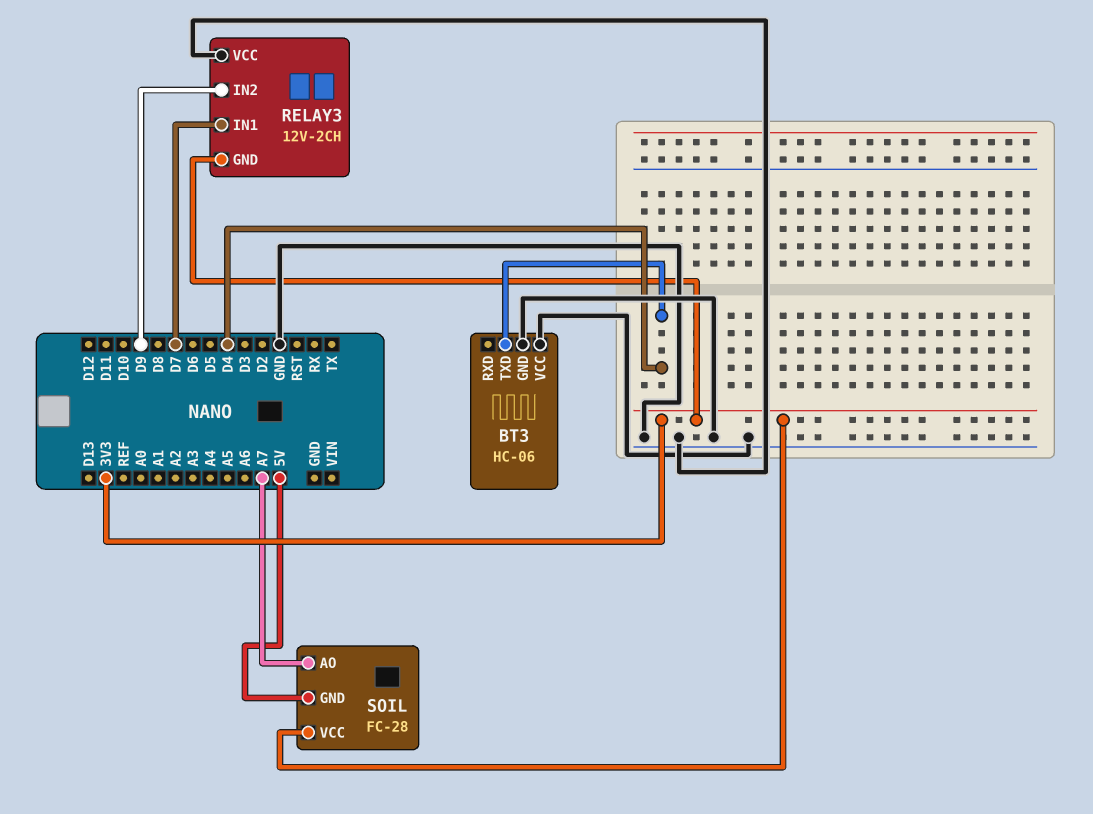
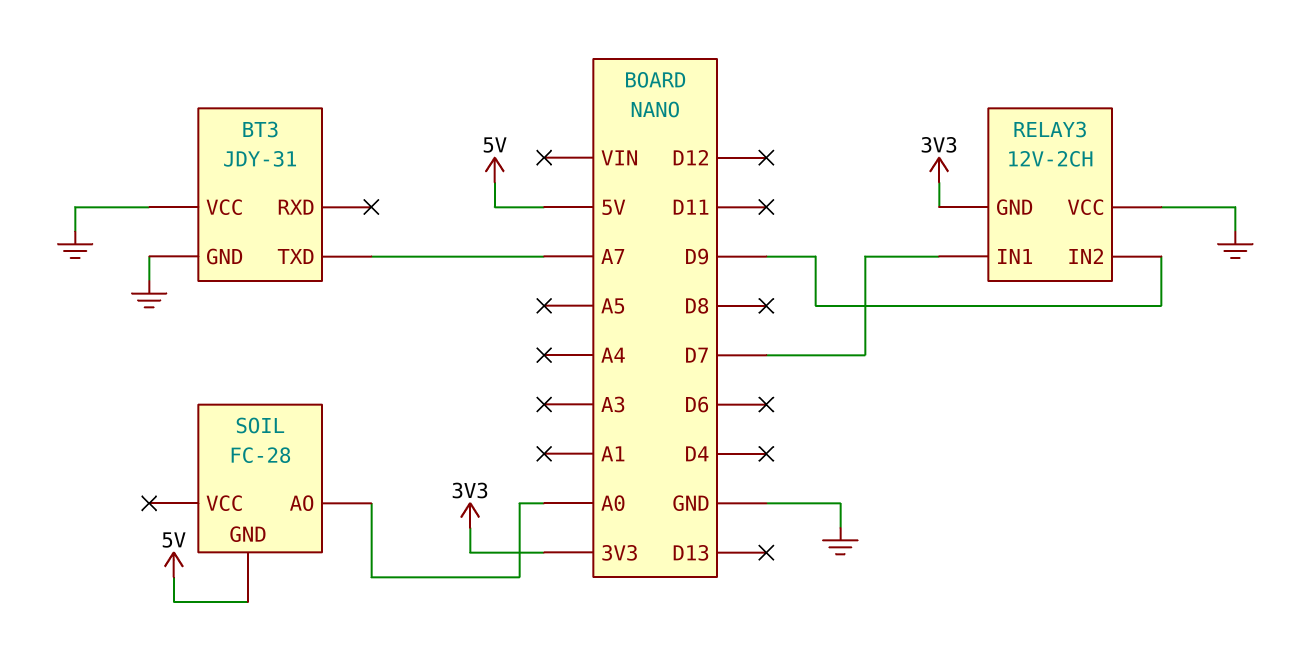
BT3: HC-06 -> JDY-31
BT3 pin TXD: D4 -> A7
SOIL pin AO: A7 -> A0
SOIL pin VCC: 3V3 -> none

